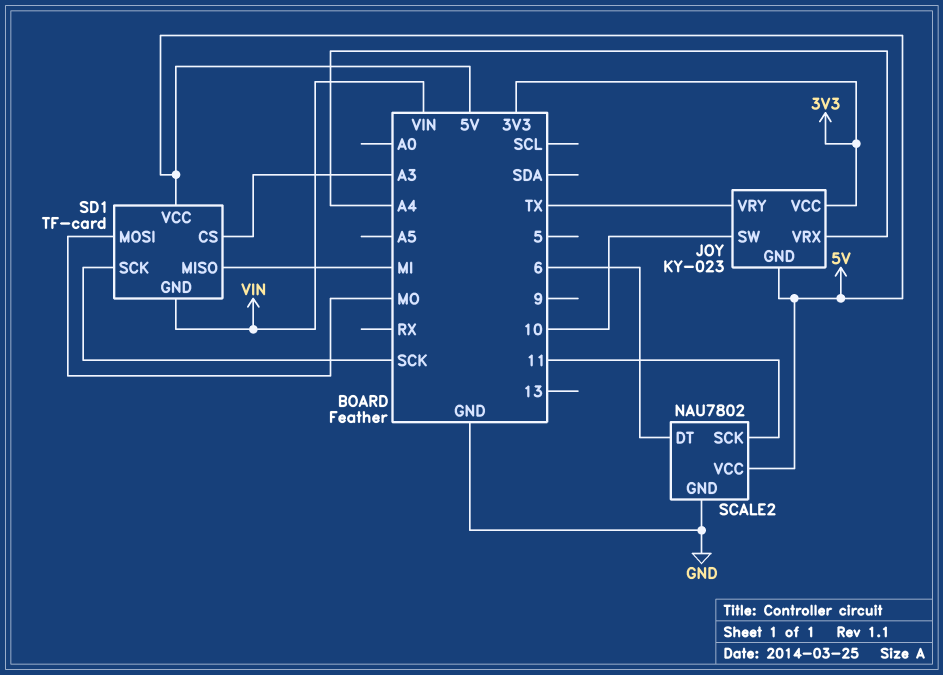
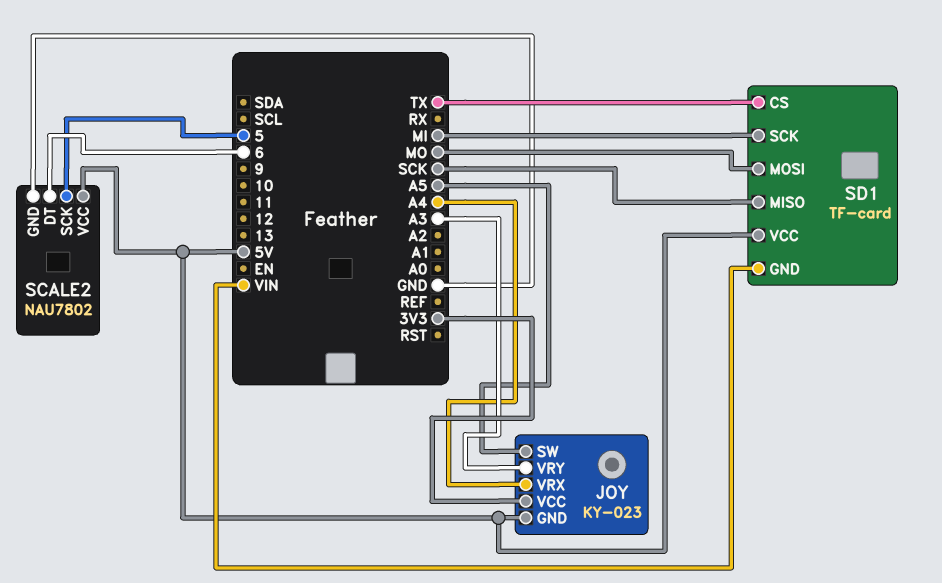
JOY pin SW: 10 -> A5
JOY pin VRY: TX -> A3
SCALE2 pin SCK: 11 -> 5
SD1 pin CS: A3 -> TX
SD1 pin MISO: MI -> SCK
SD1 pin SCK: SCK -> MI

